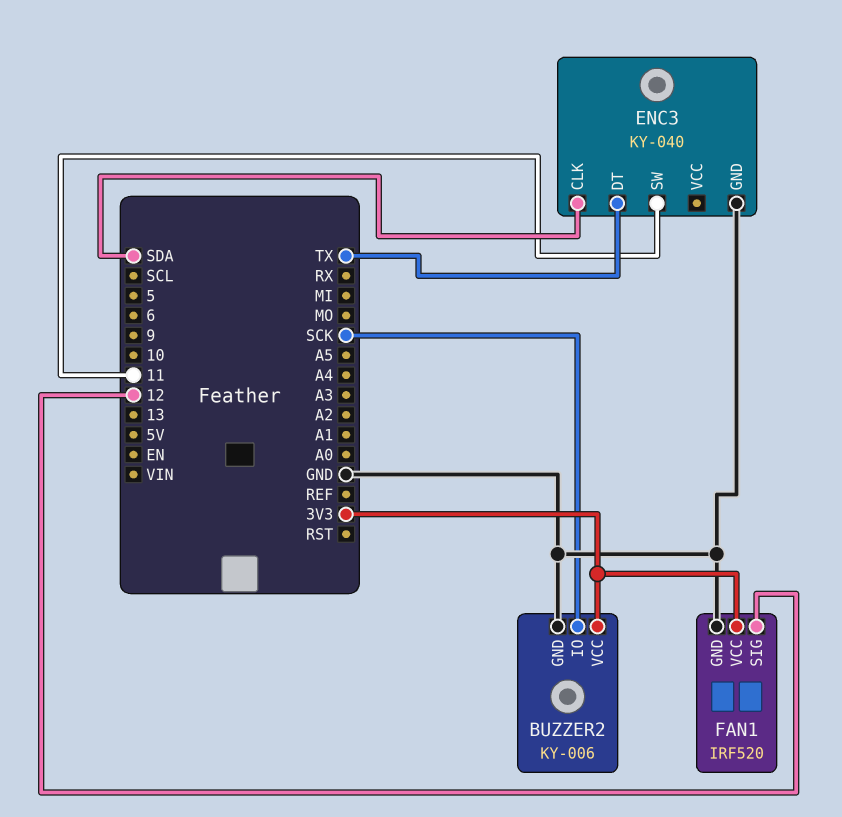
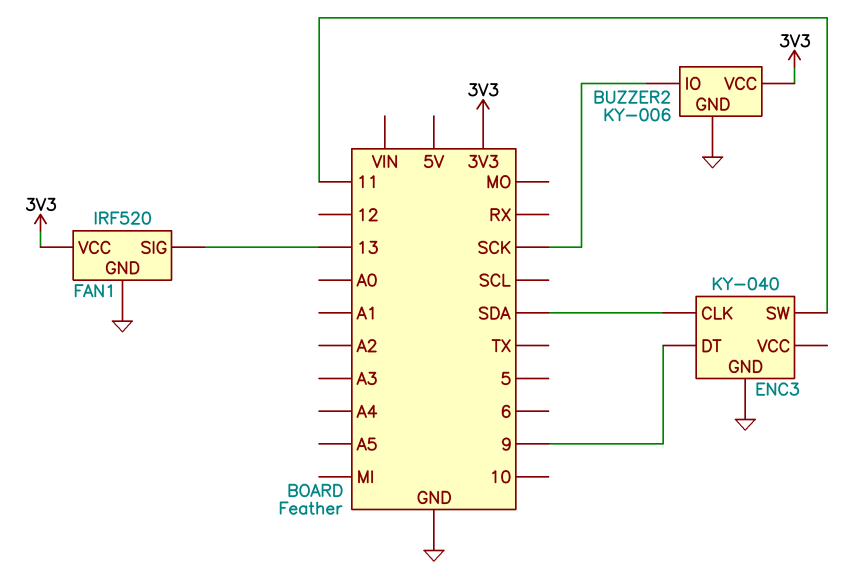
ENC3 pin DT: TX -> 9
FAN1 pin SIG: 12 -> 13

